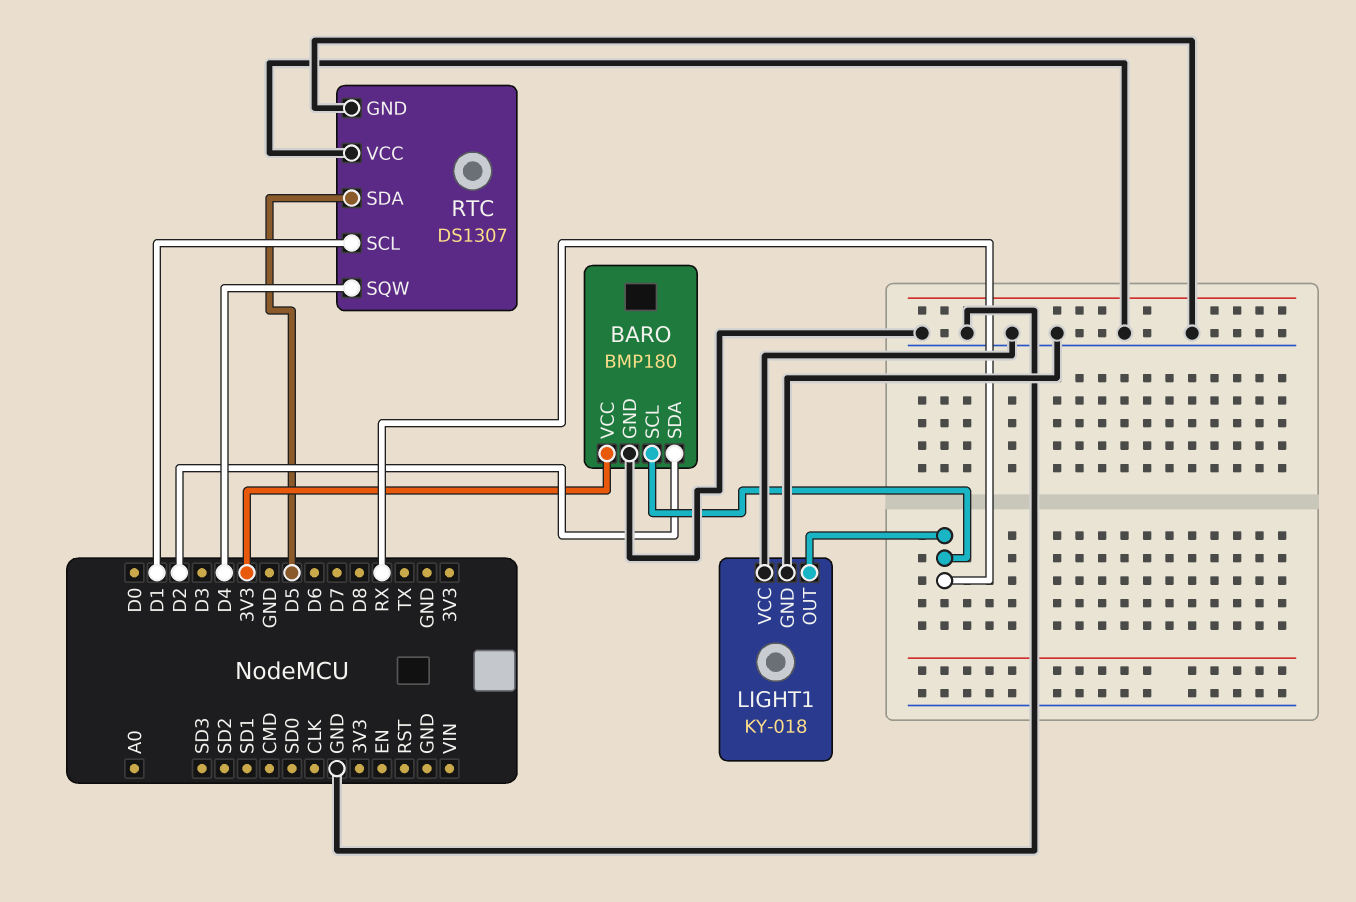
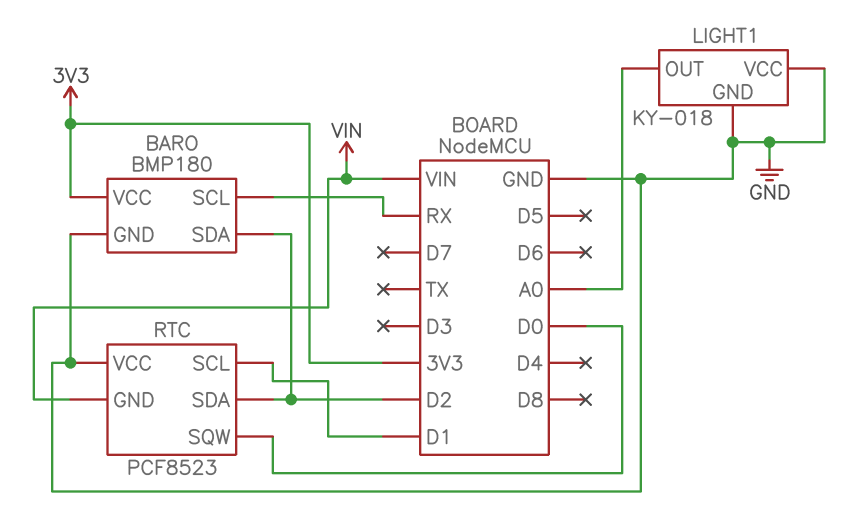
LIGHT1 pin OUT: RX -> A0
RTC: DS1307 -> PCF8523
RTC pin GND: GND -> VIN
RTC pin SDA: D5 -> D2
RTC pin SQW: D4 -> D0

